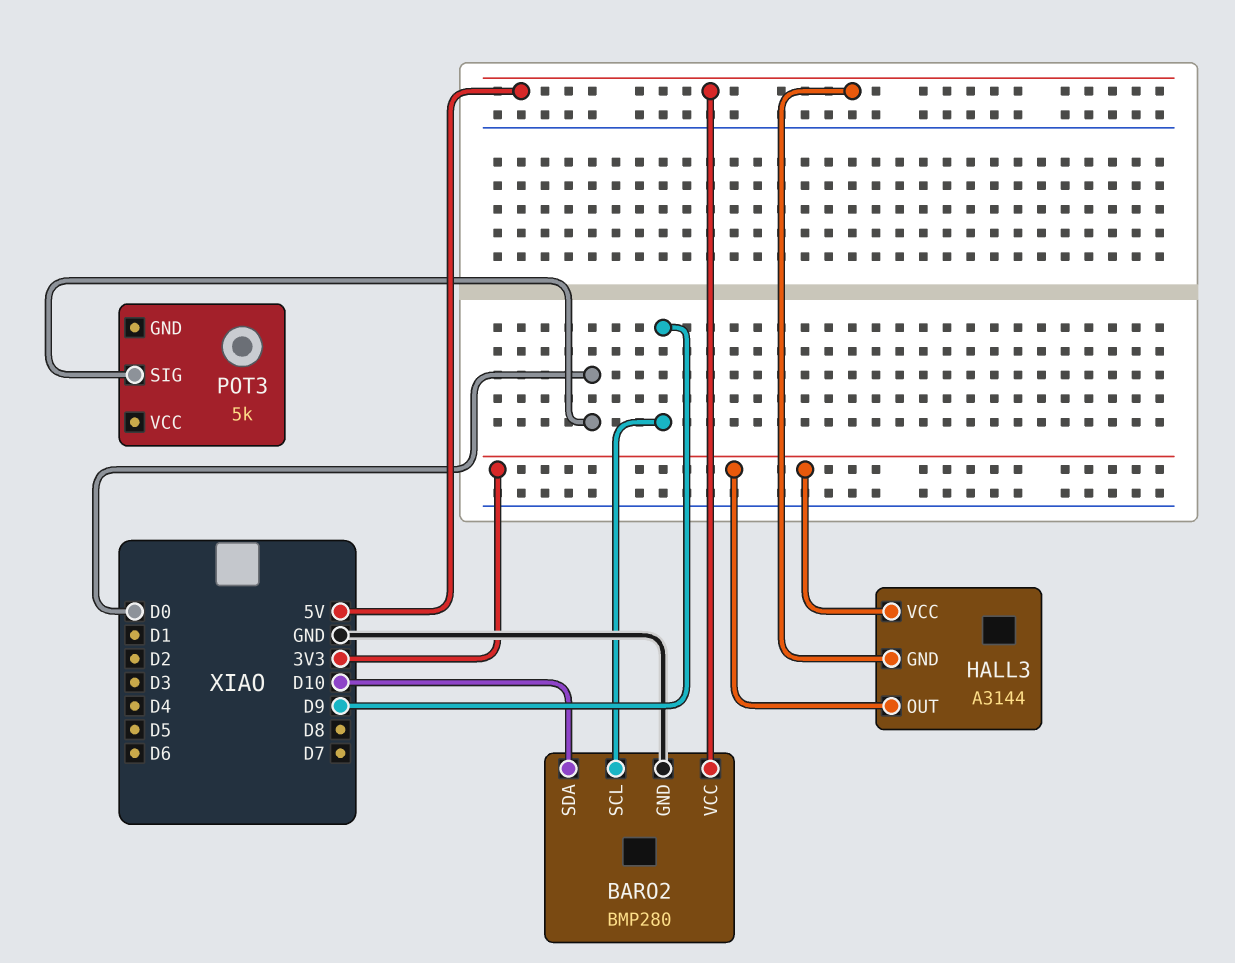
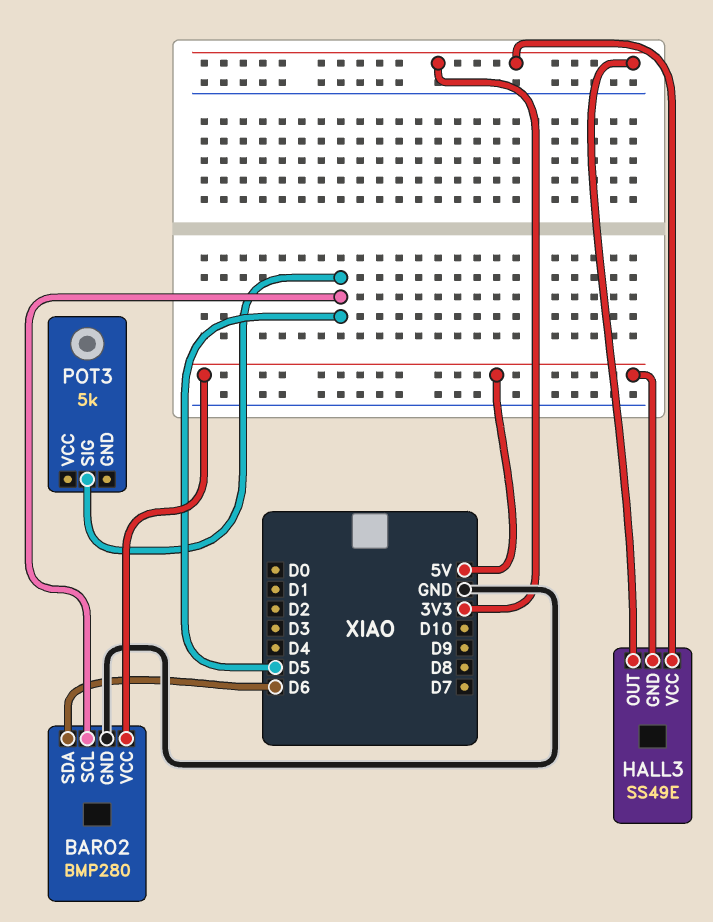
BARO2 pin SCL: D9 -> D5
BARO2 pin SDA: D10 -> D6
HALL3: A3144 -> SS49E
POT3 pin SIG: D0 -> D5

